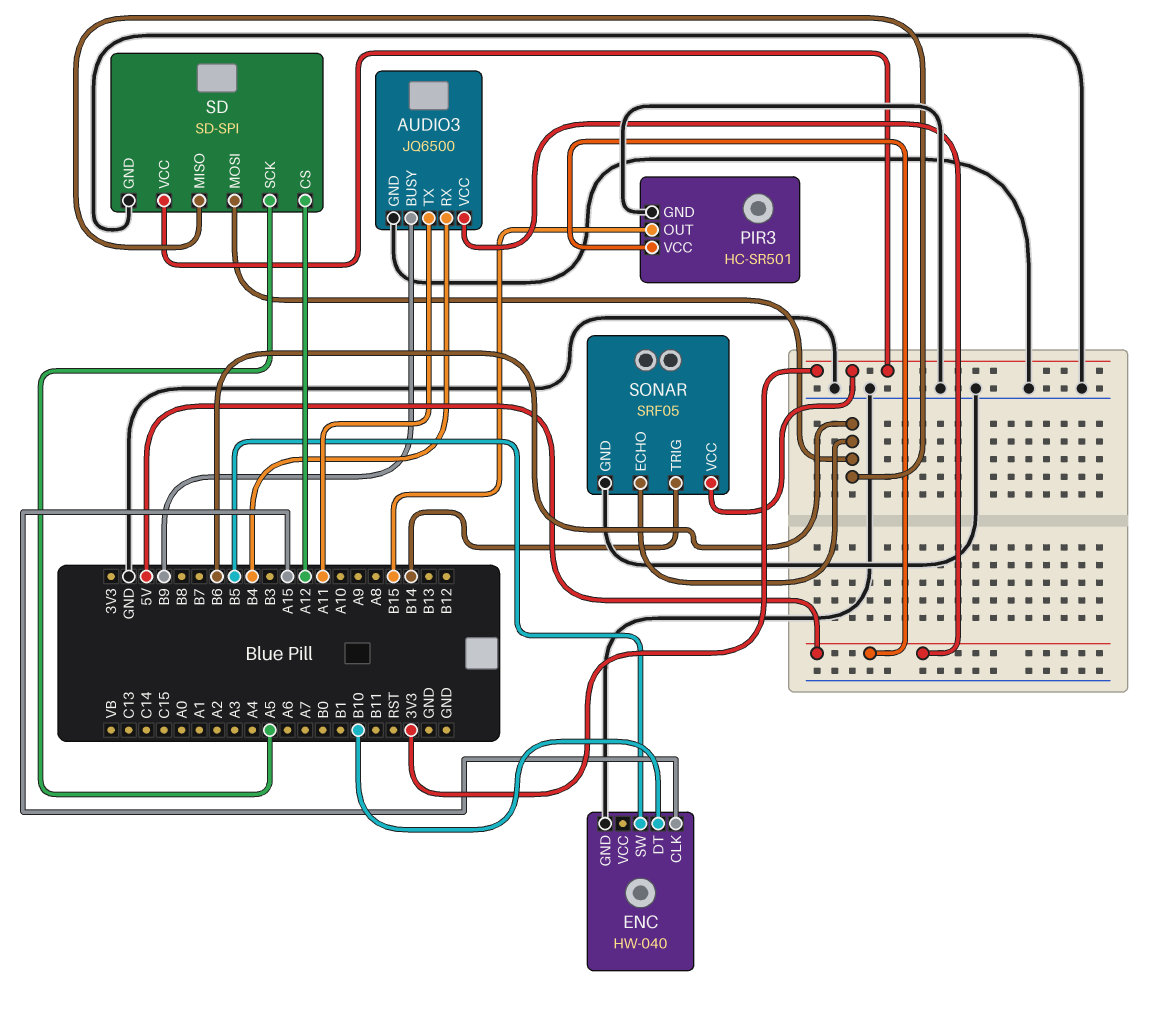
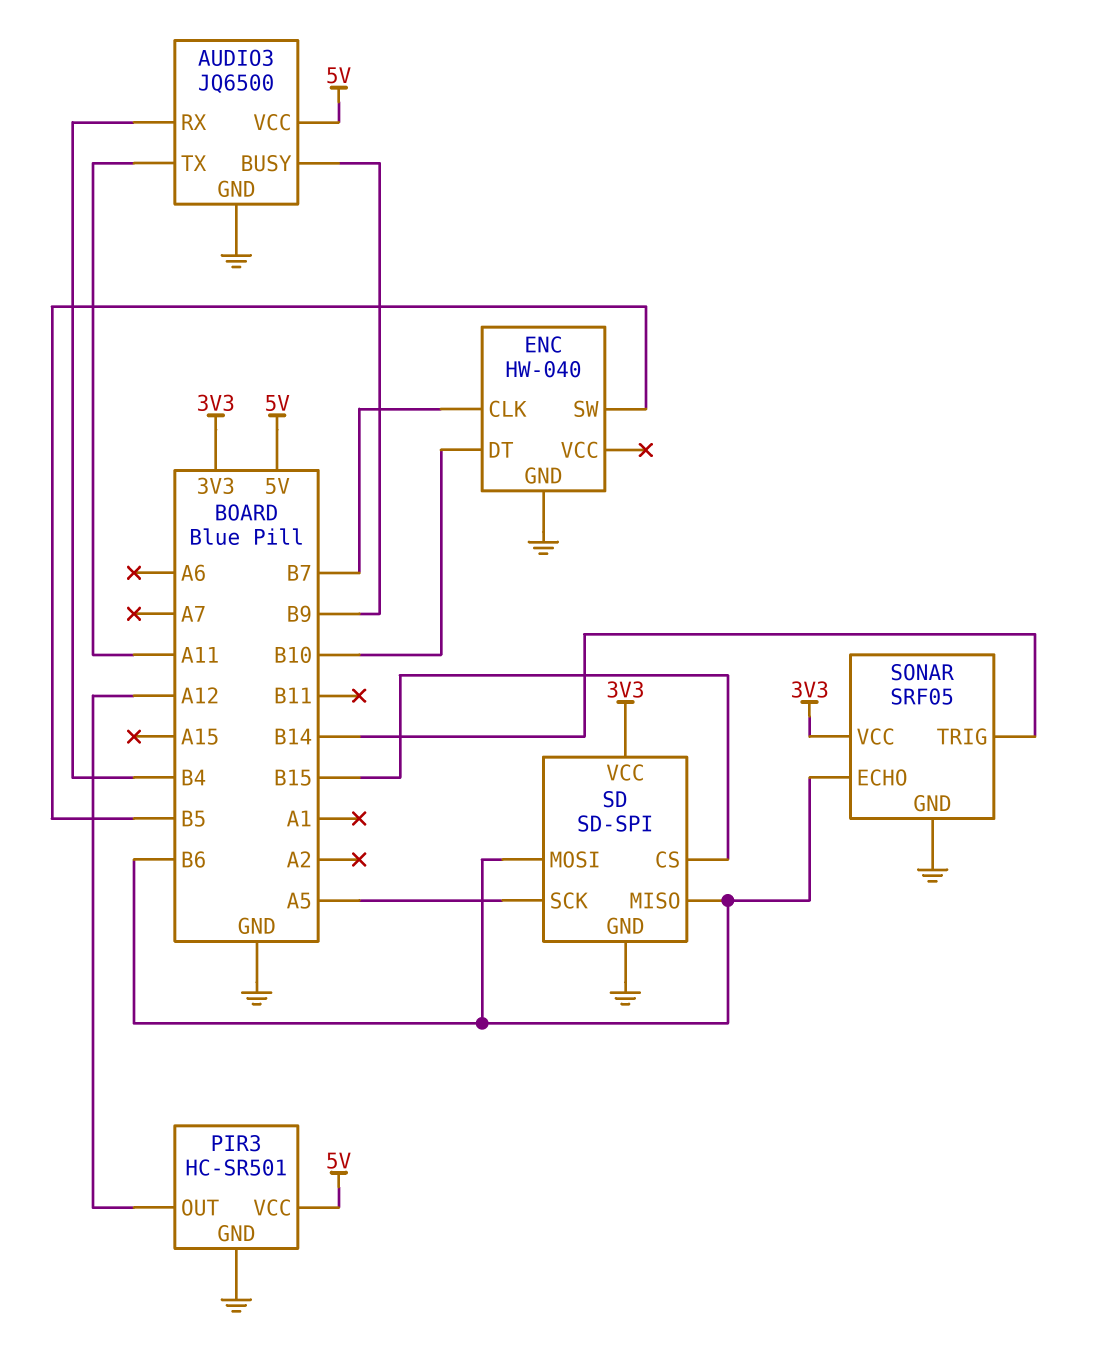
ENC pin CLK: A15 -> B7
PIR3 pin OUT: B15 -> A12
SD pin CS: A12 -> B15

